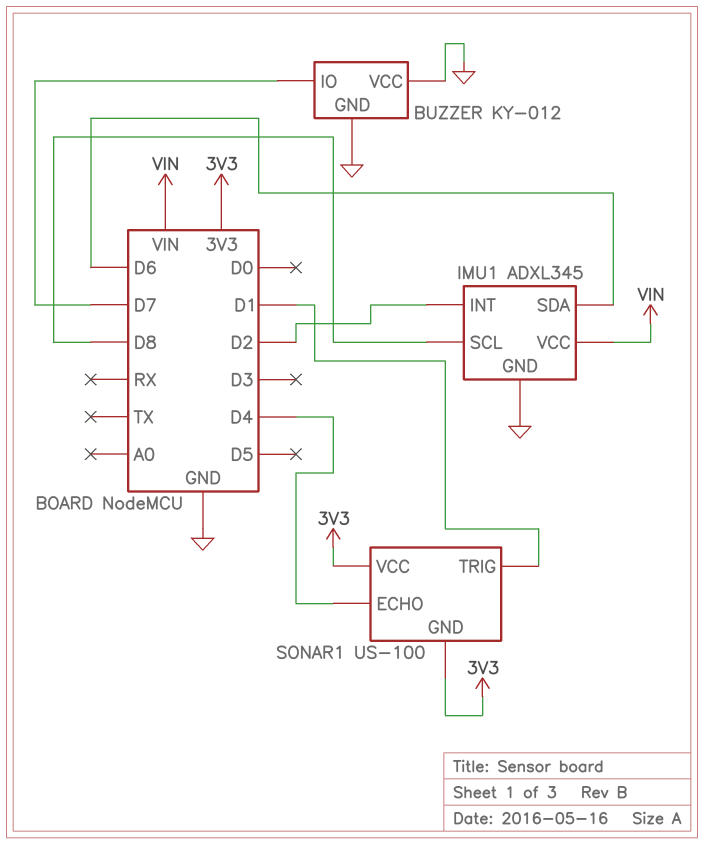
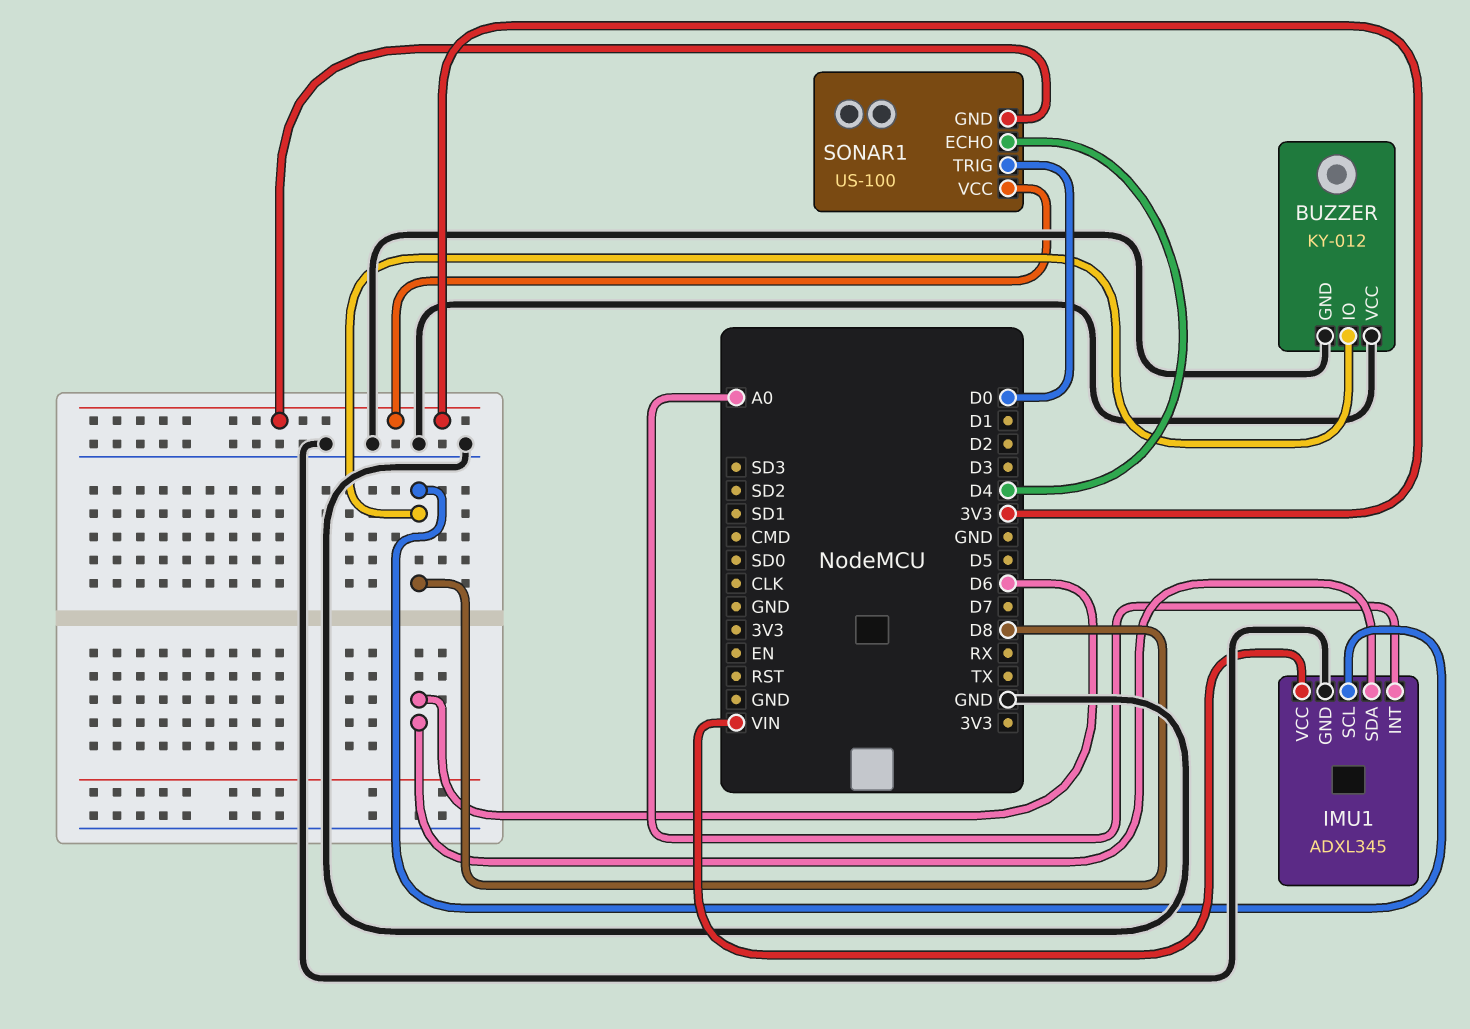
BUZZER pin IO: D7 -> D8
IMU1 pin INT: D2 -> A0
SONAR1 pin TRIG: D1 -> D0

